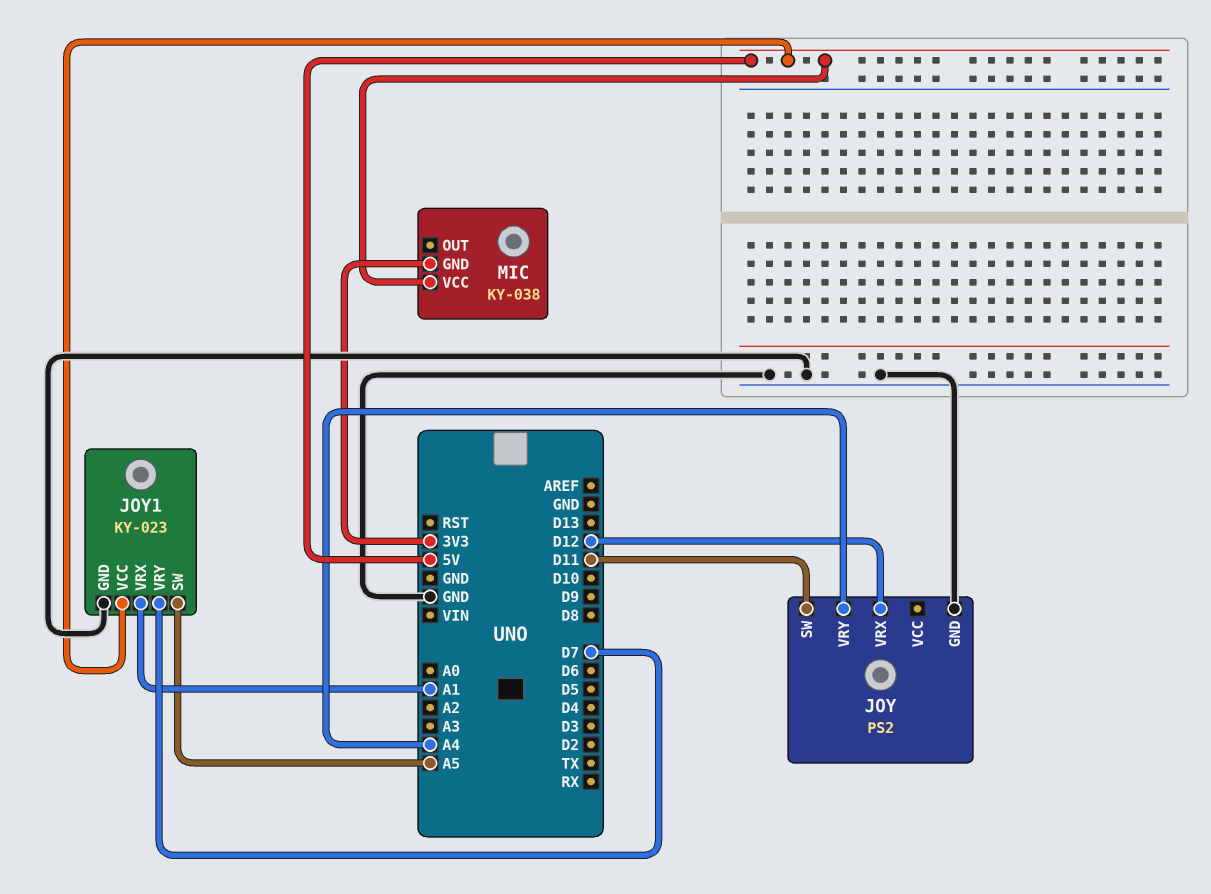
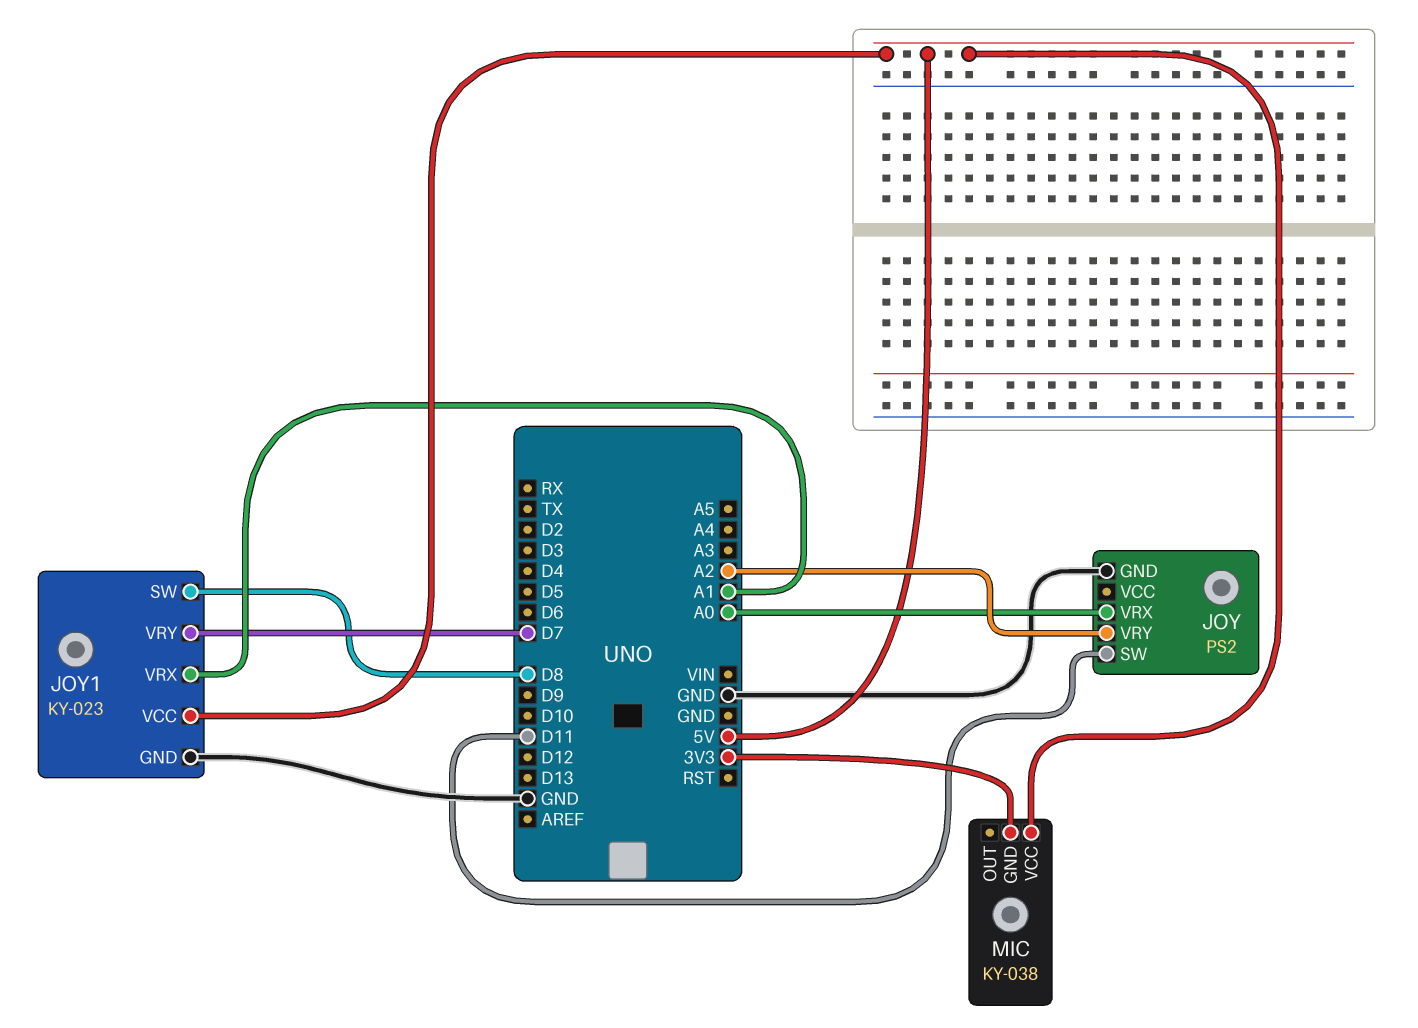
JOY pin VRX: D12 -> A0
JOY pin VRY: A4 -> A2
JOY1 pin SW: A5 -> D8

